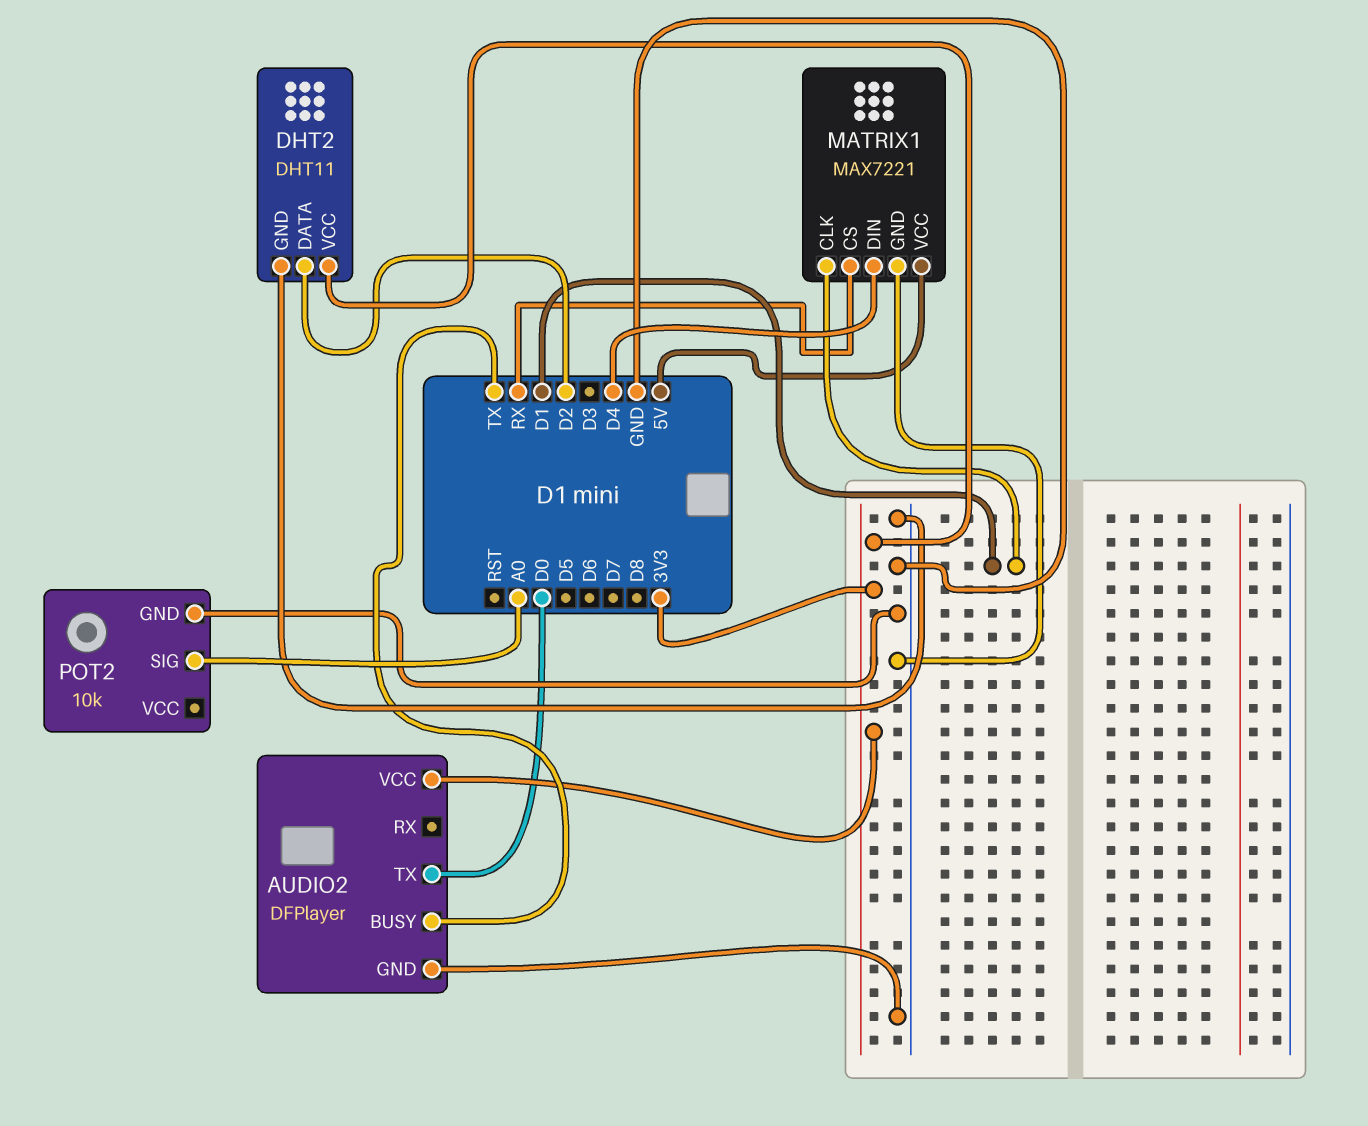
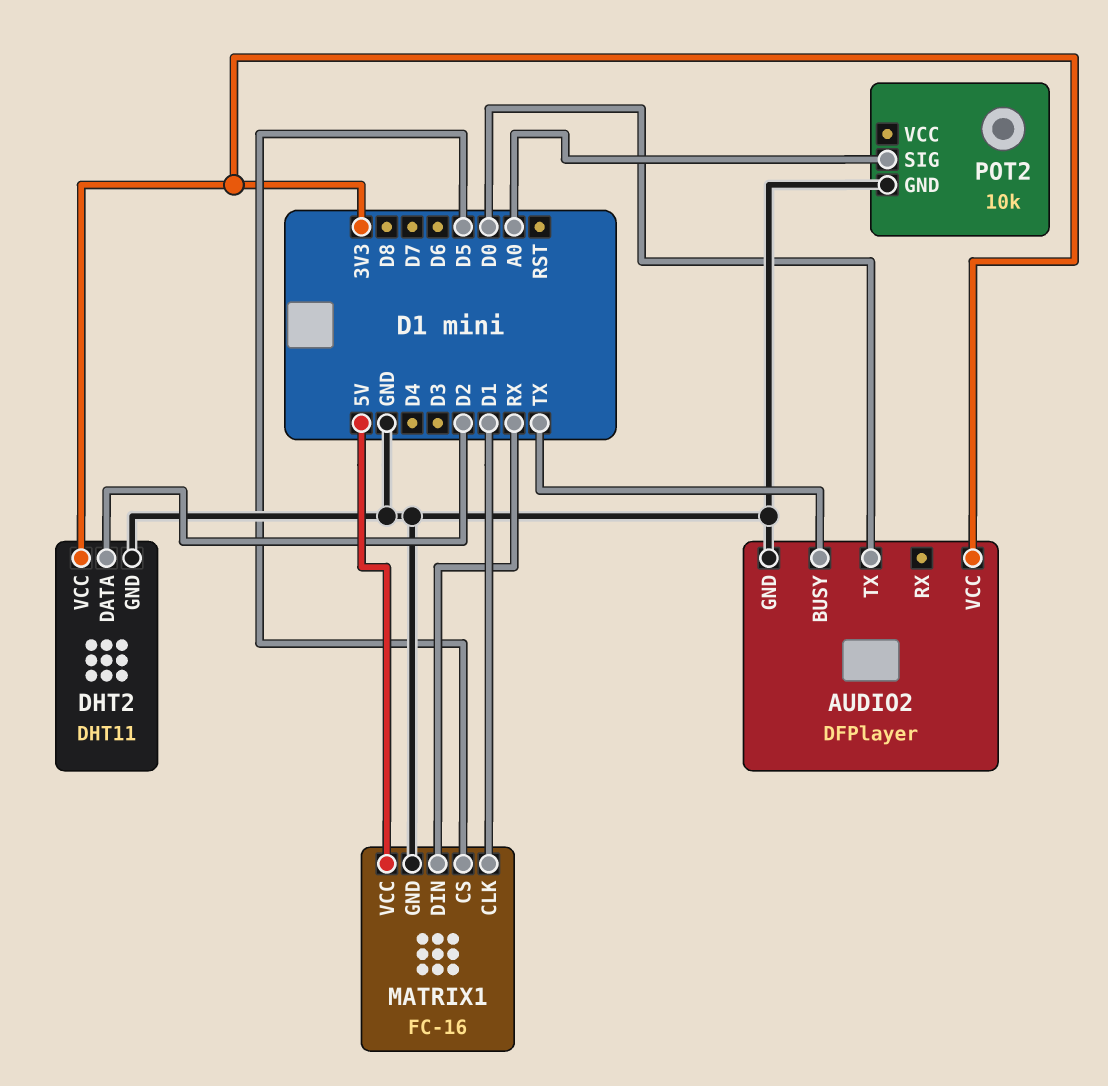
MATRIX1: MAX7221 -> FC-16
MATRIX1 pin CS: RX -> D5
MATRIX1 pin DIN: D4 -> RX

